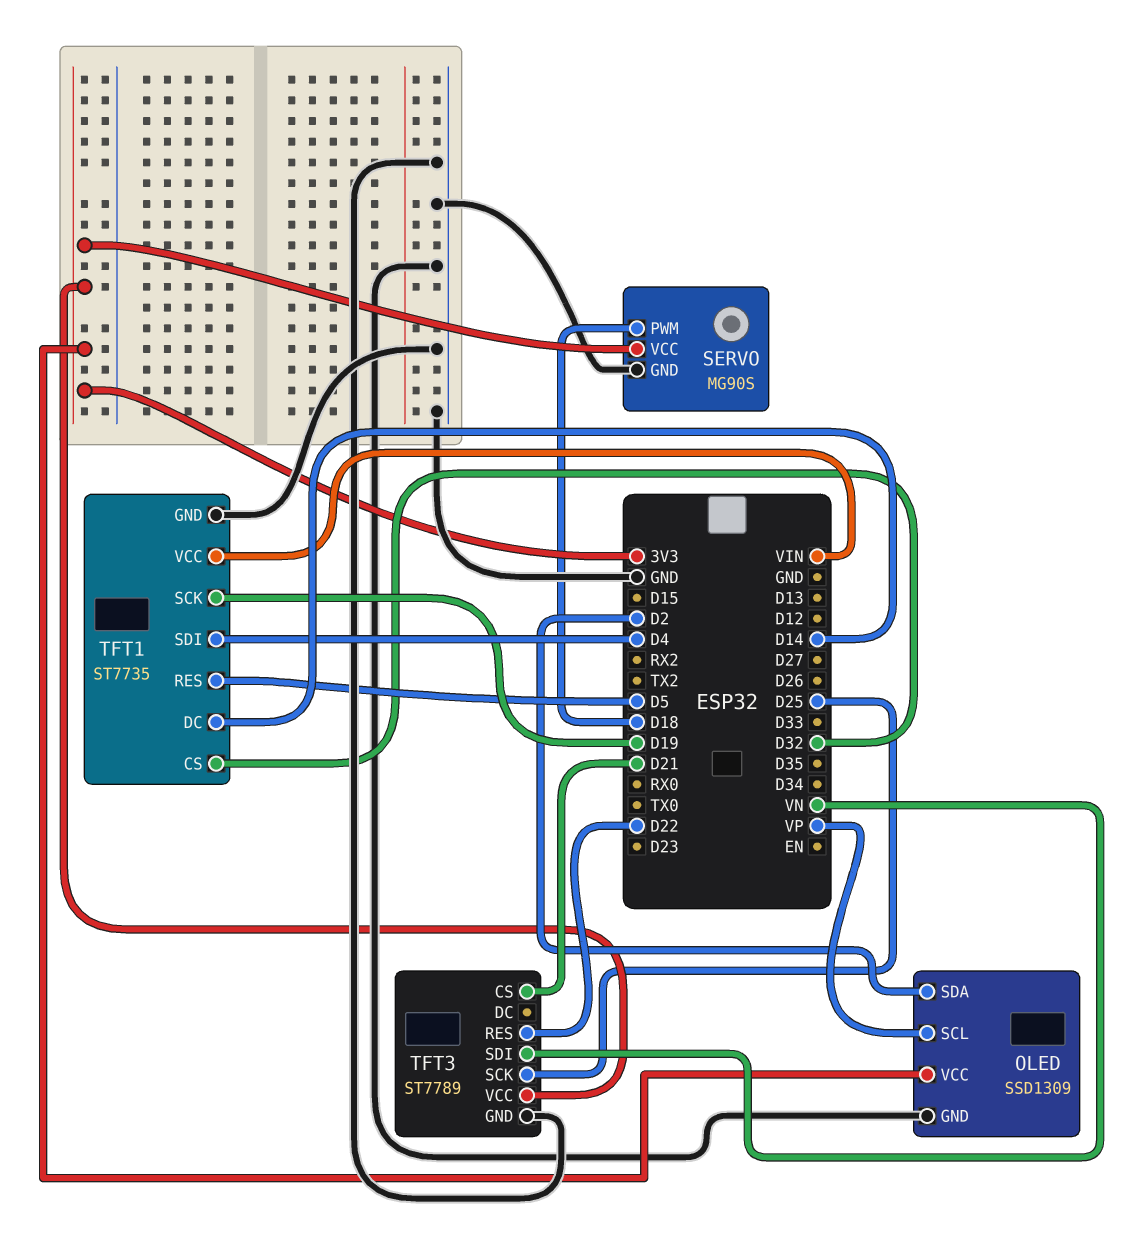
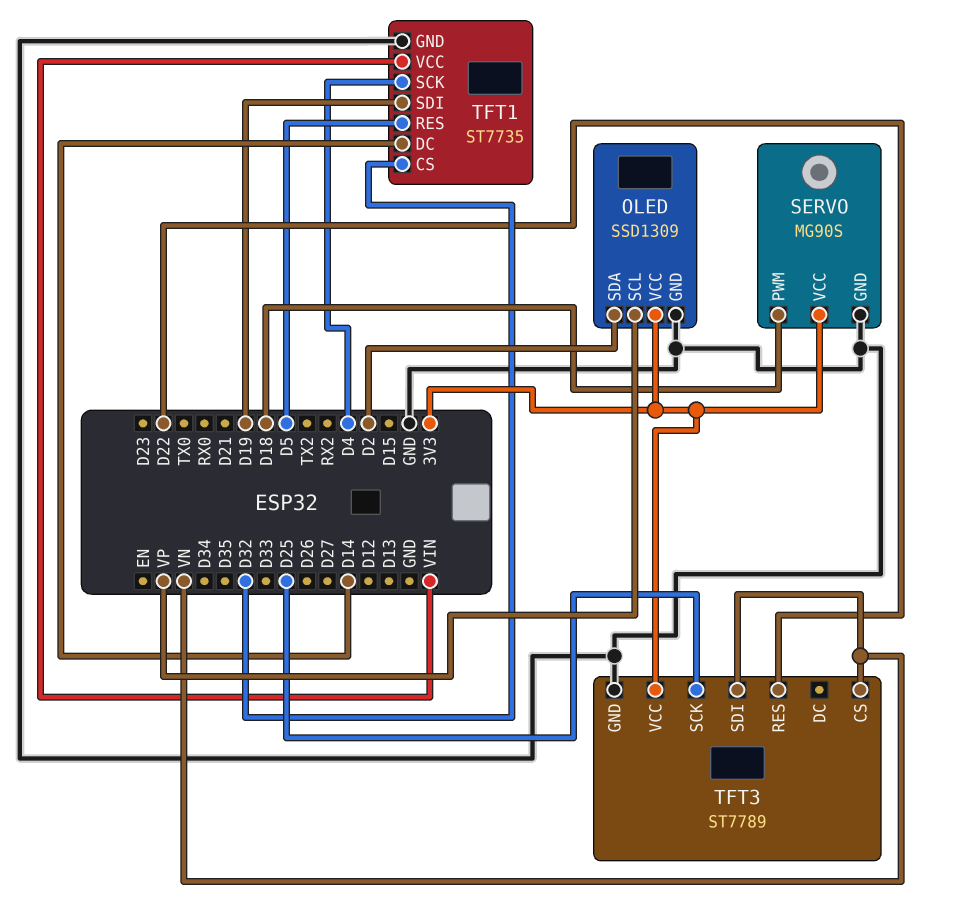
TFT1 pin SCK: D19 -> D4
TFT1 pin SDI: D4 -> D19
TFT3 pin CS: D21 -> VN

